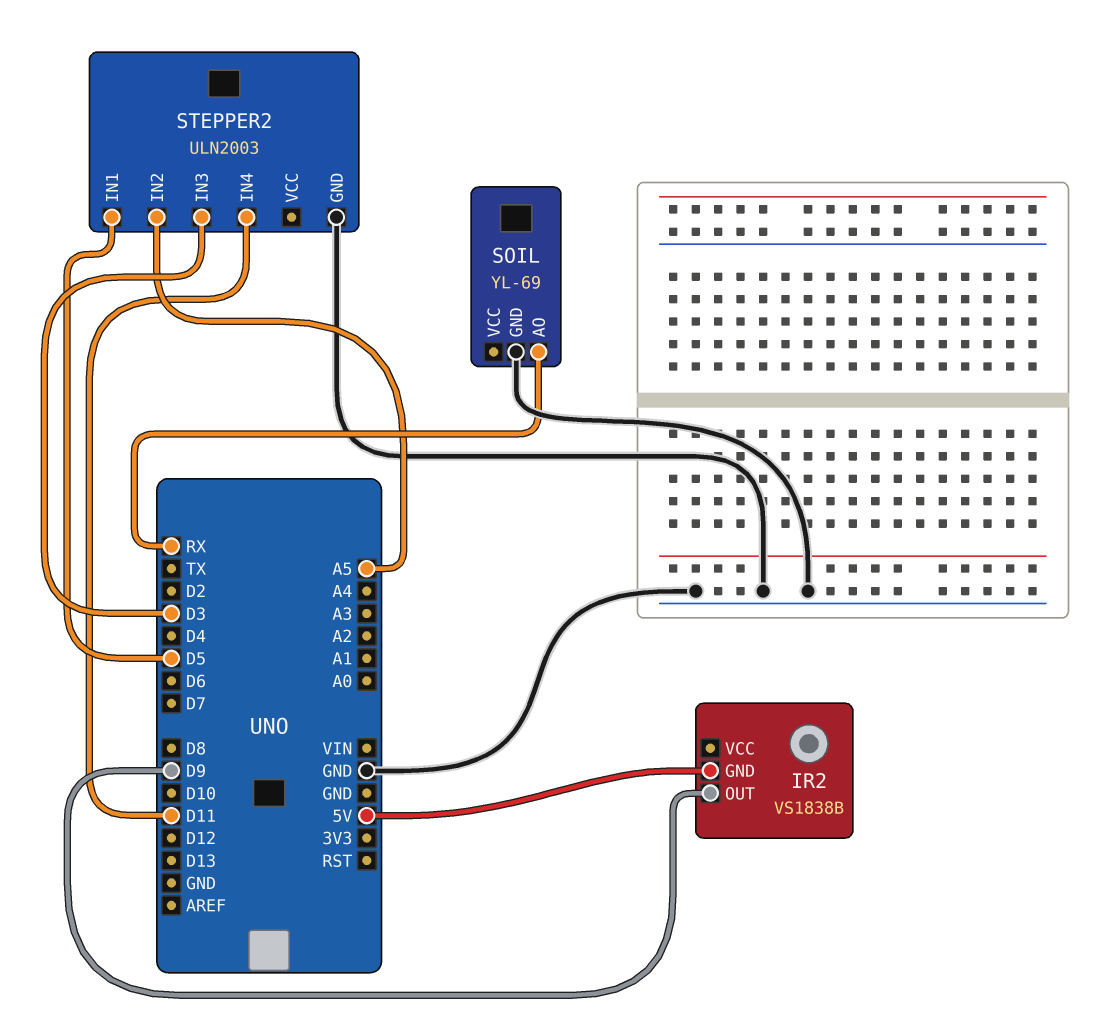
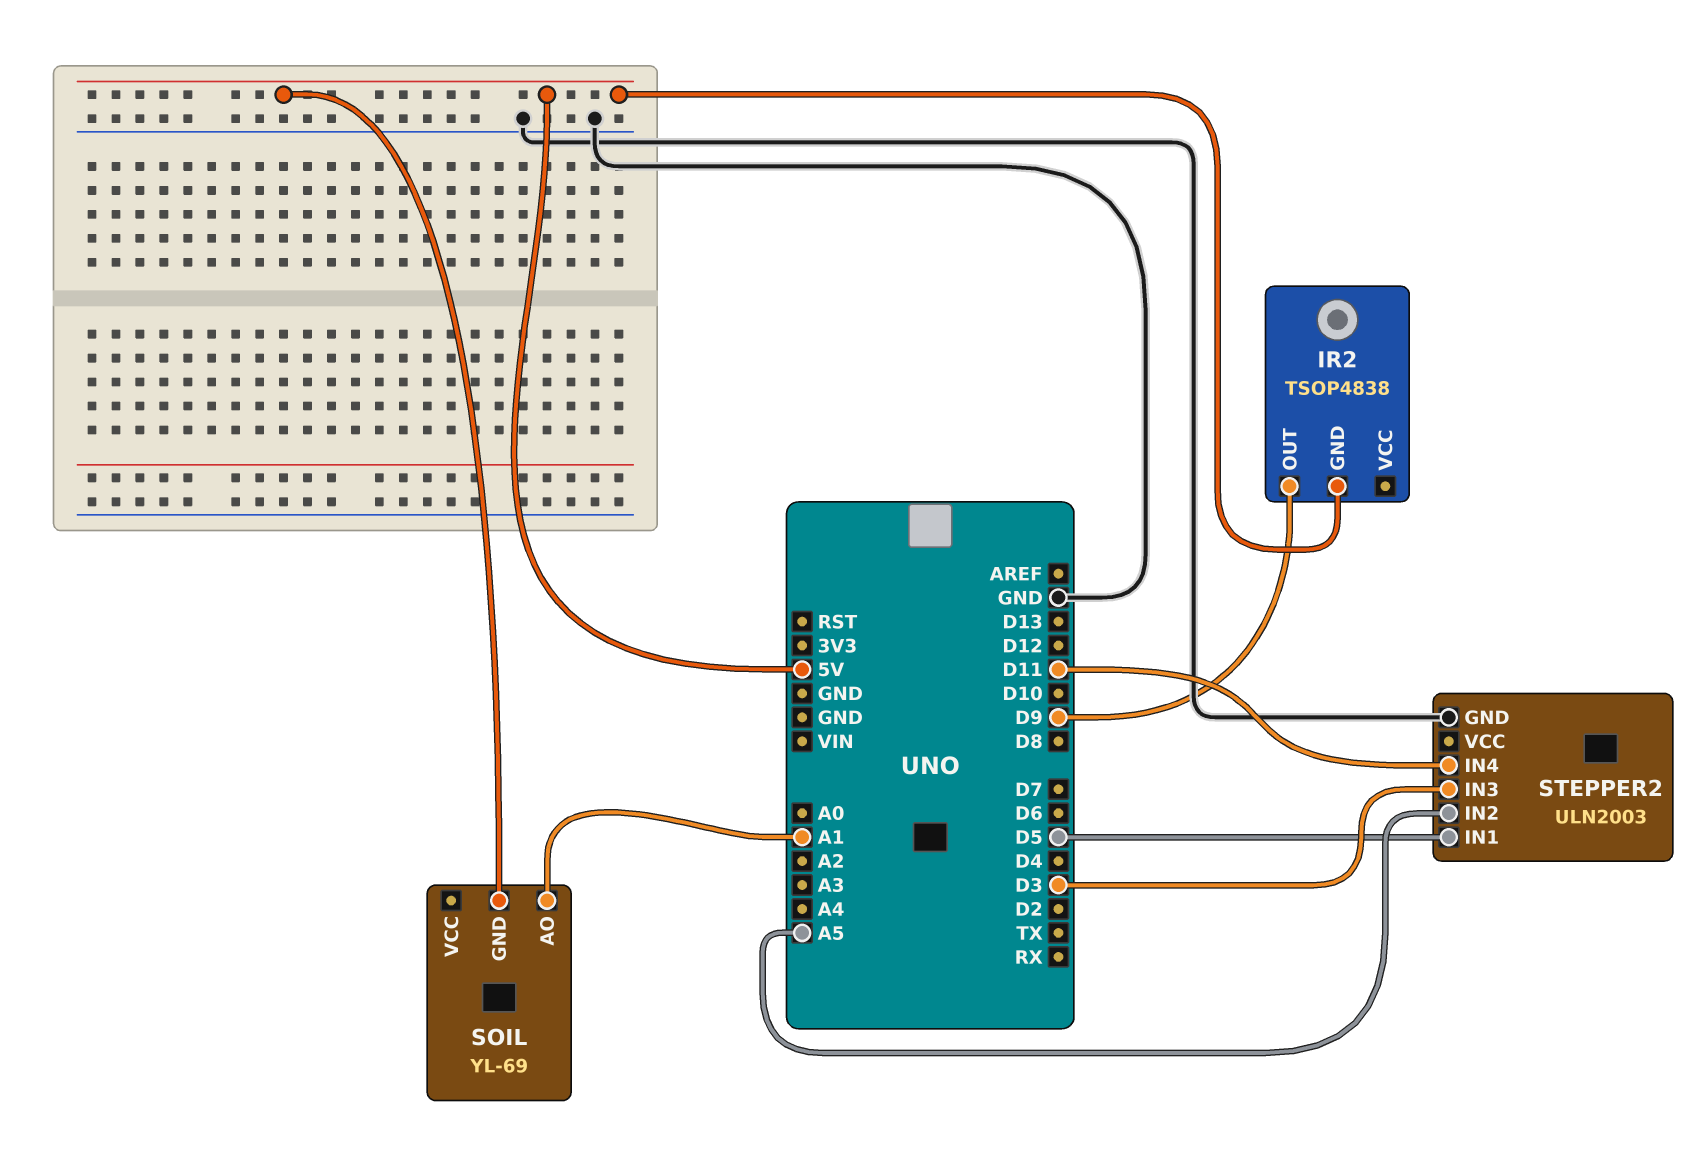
IR2: VS1838B -> TSOP4838
SOIL pin AO: RX -> A1
SOIL pin GND: GND -> 5V

